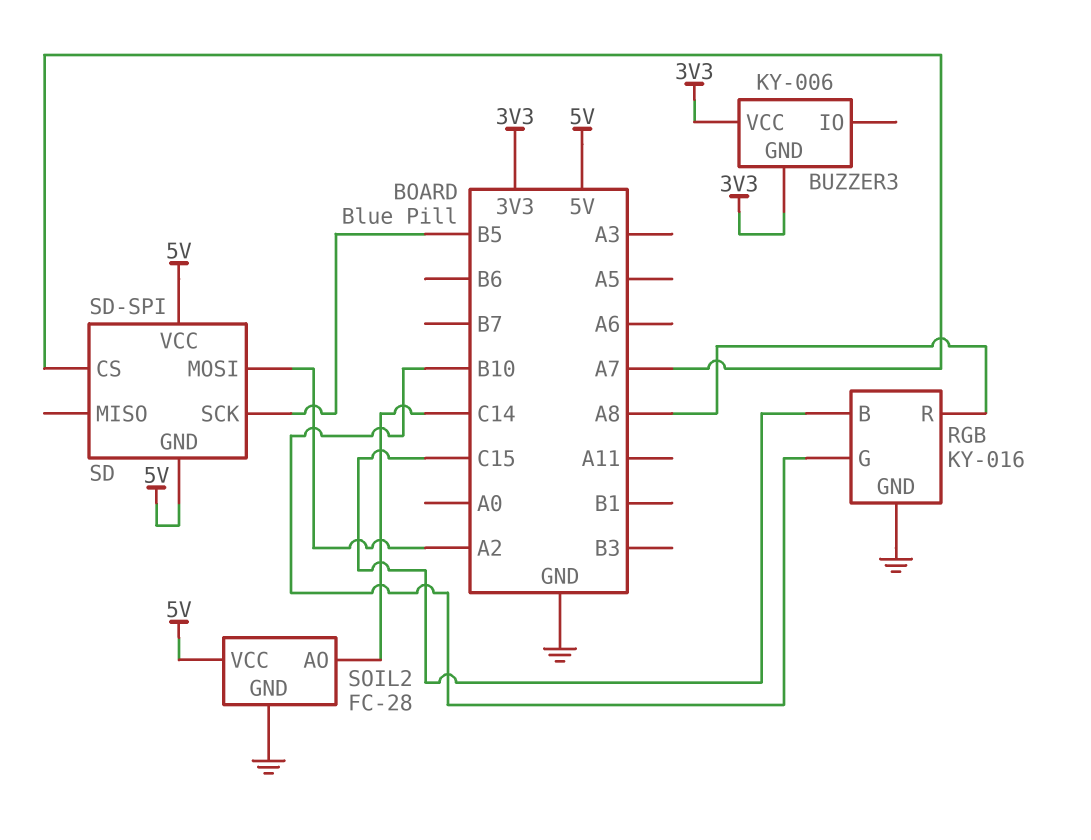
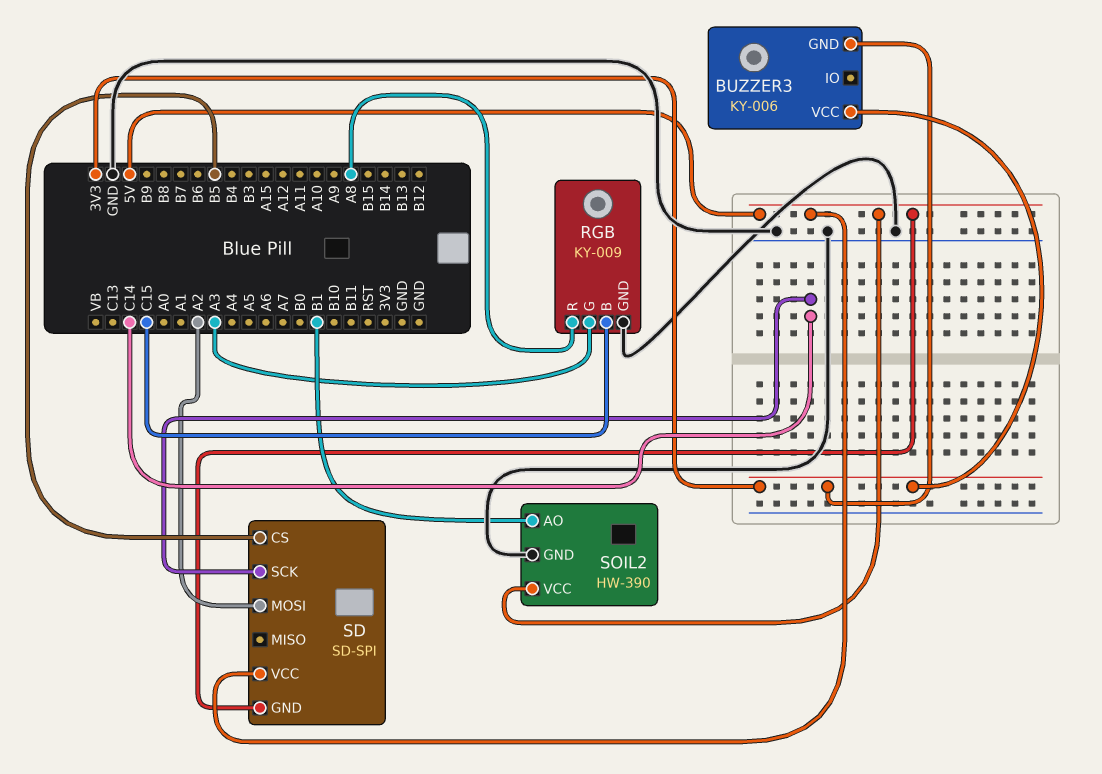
RGB: KY-016 -> KY-009
RGB pin G: B10 -> A3
SD pin CS: A7 -> B5
SD pin SCK: B5 -> C14
SOIL2: FC-28 -> HW-390
SOIL2 pin AO: C14 -> B1

